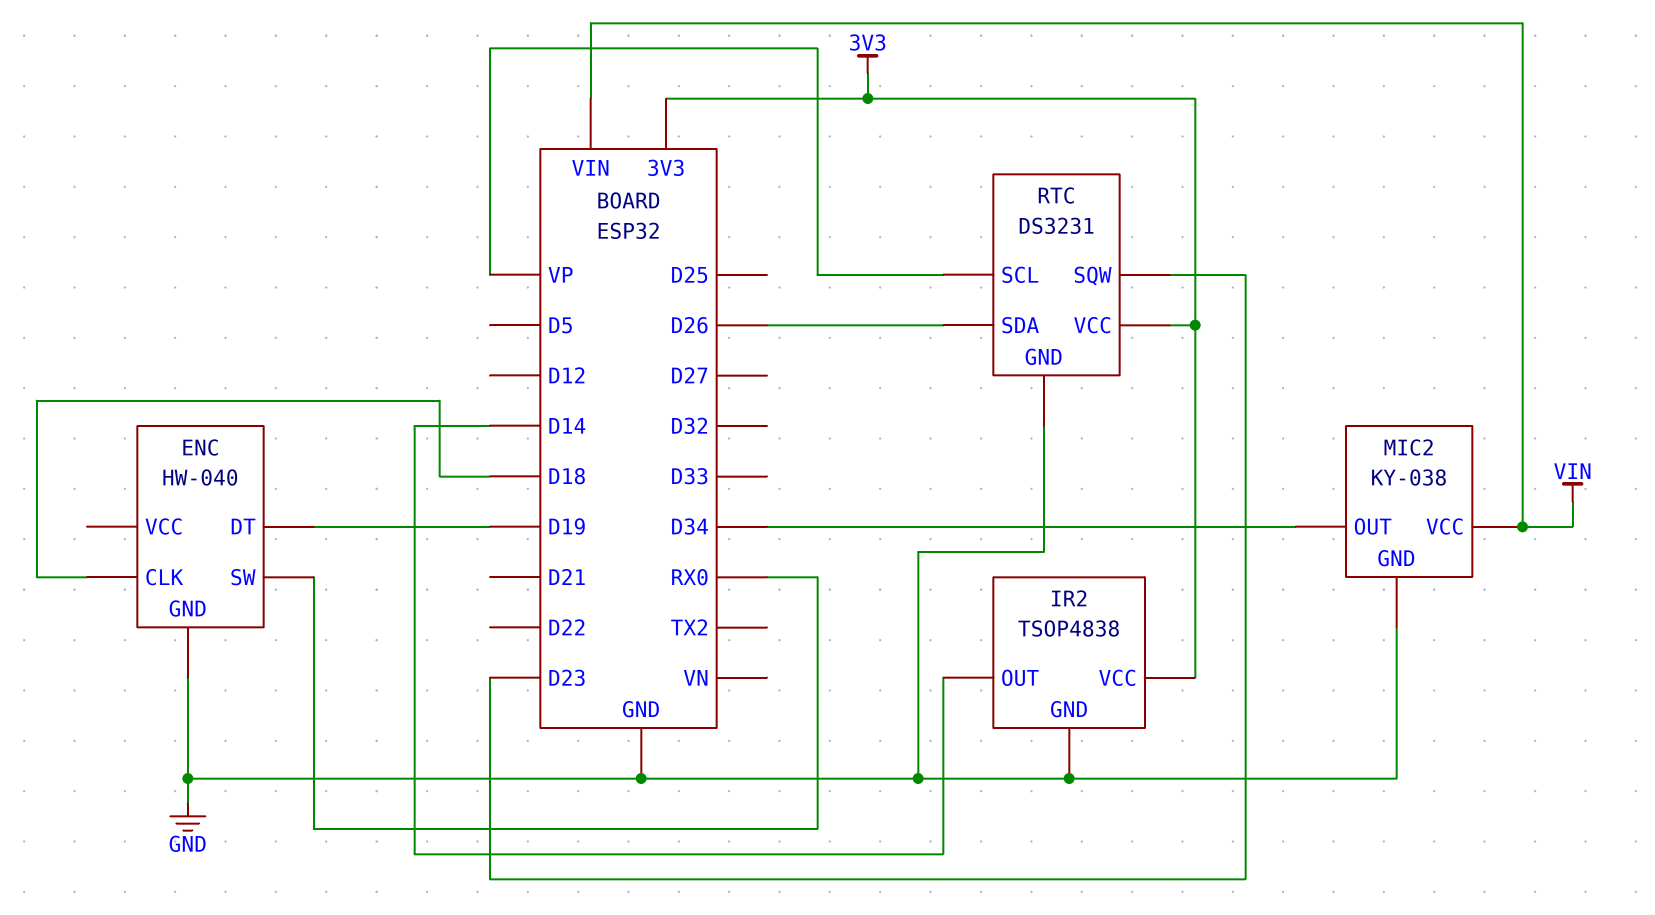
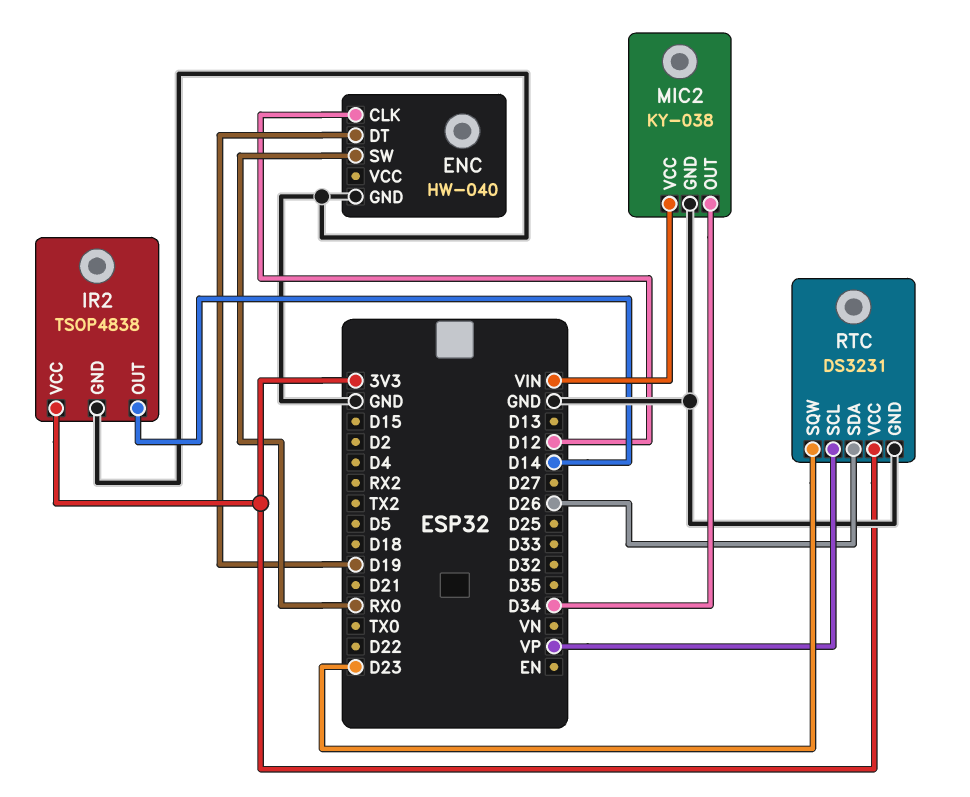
ENC pin CLK: D18 -> D12

